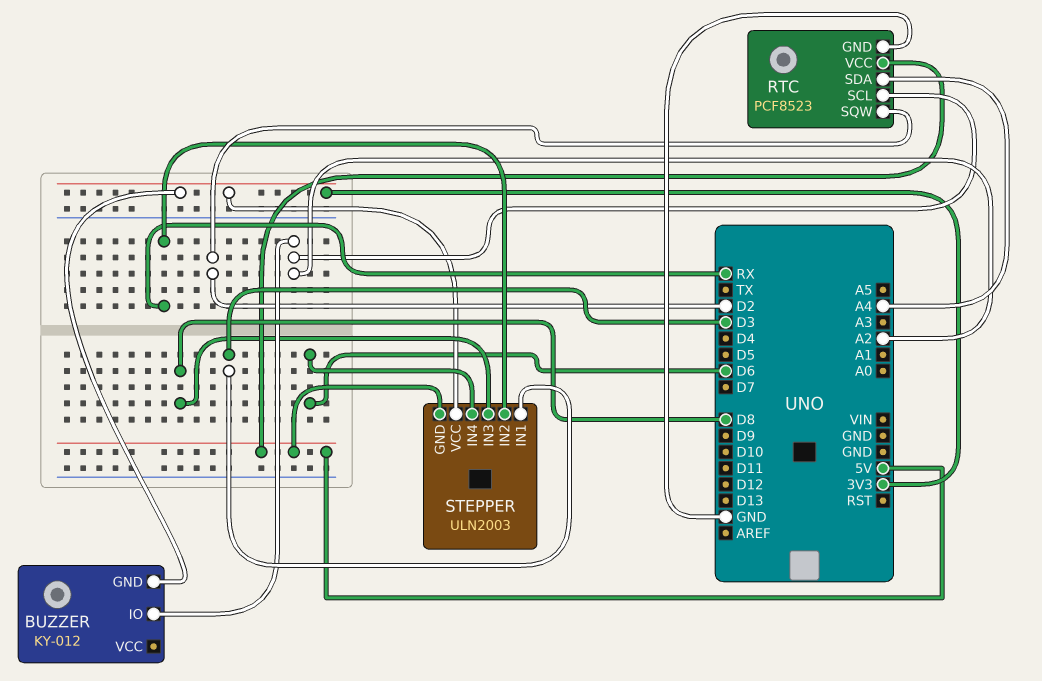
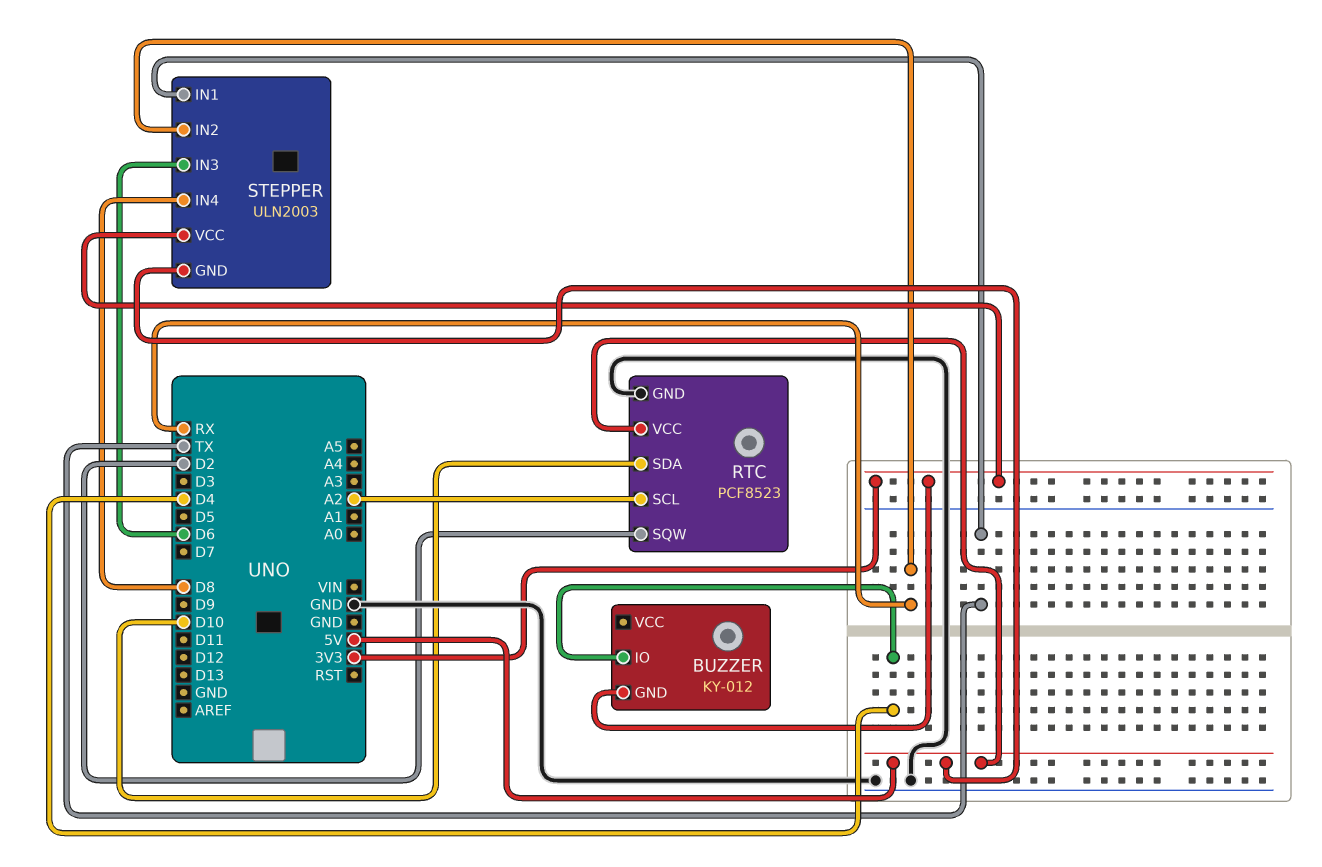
BUZZER pin IO: A2 -> D4
RTC pin SDA: A4 -> D10
STEPPER pin IN1: D3 -> TX
STEPPER pin IN3: D8 -> D6
STEPPER pin IN4: D6 -> D8

